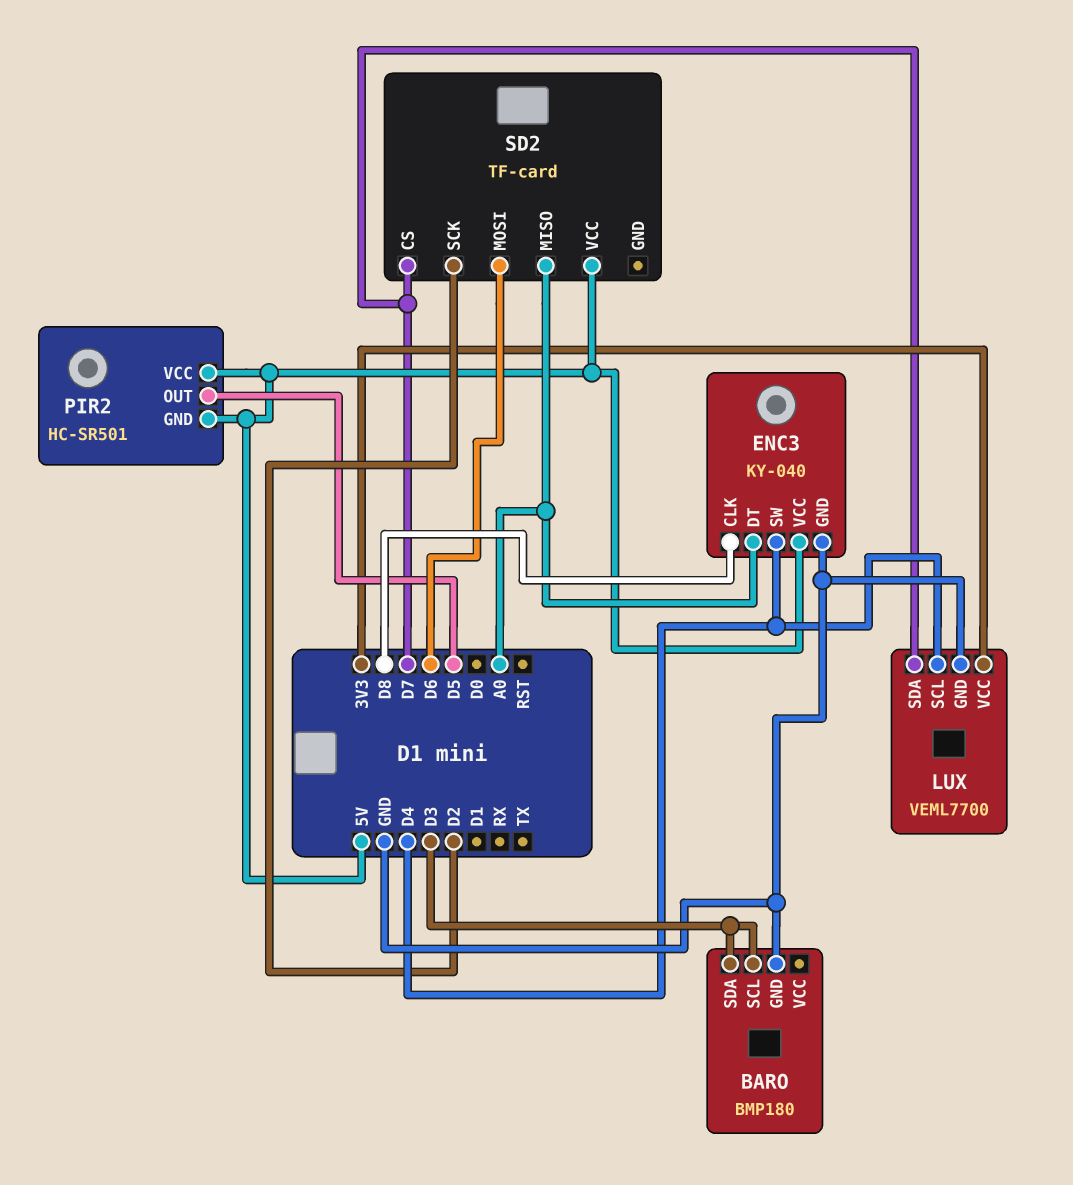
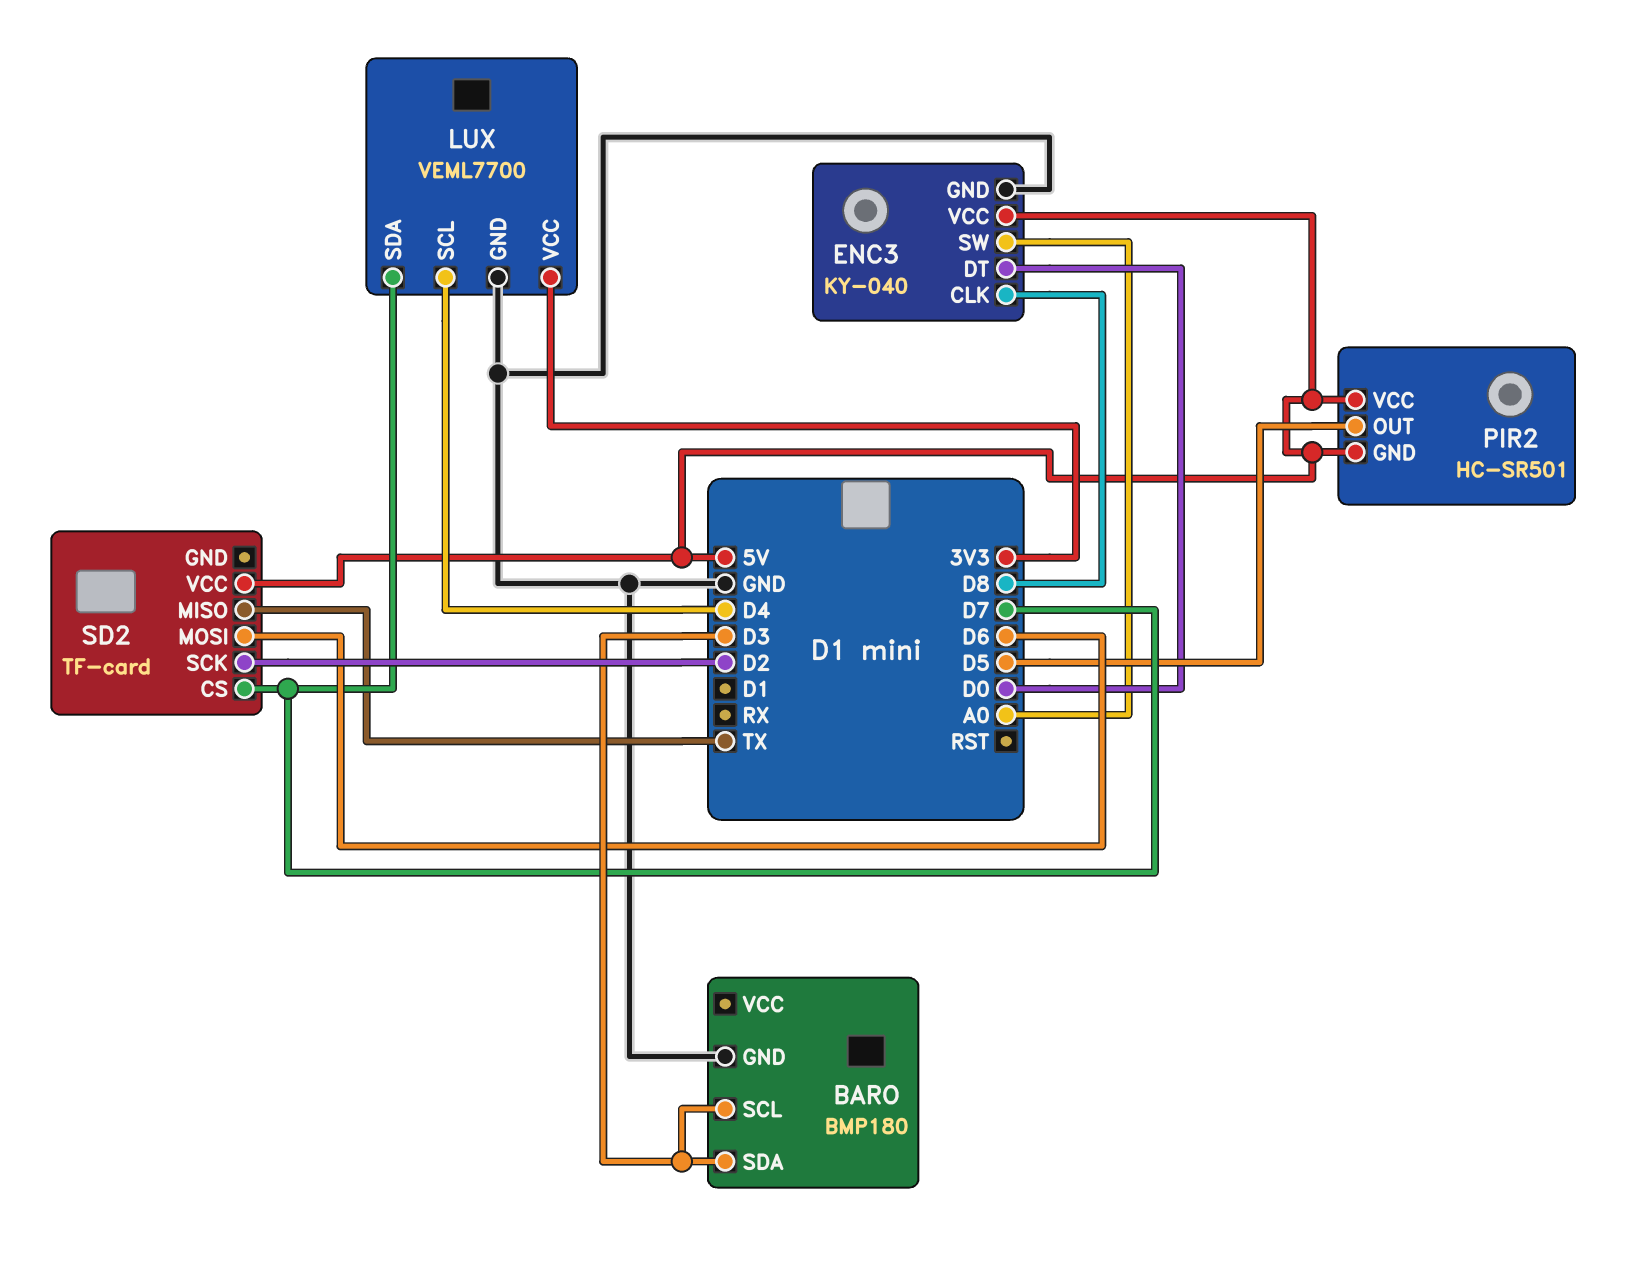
ENC3 pin DT: A0 -> D0
ENC3 pin SW: D4 -> A0
SD2 pin MISO: A0 -> TX

